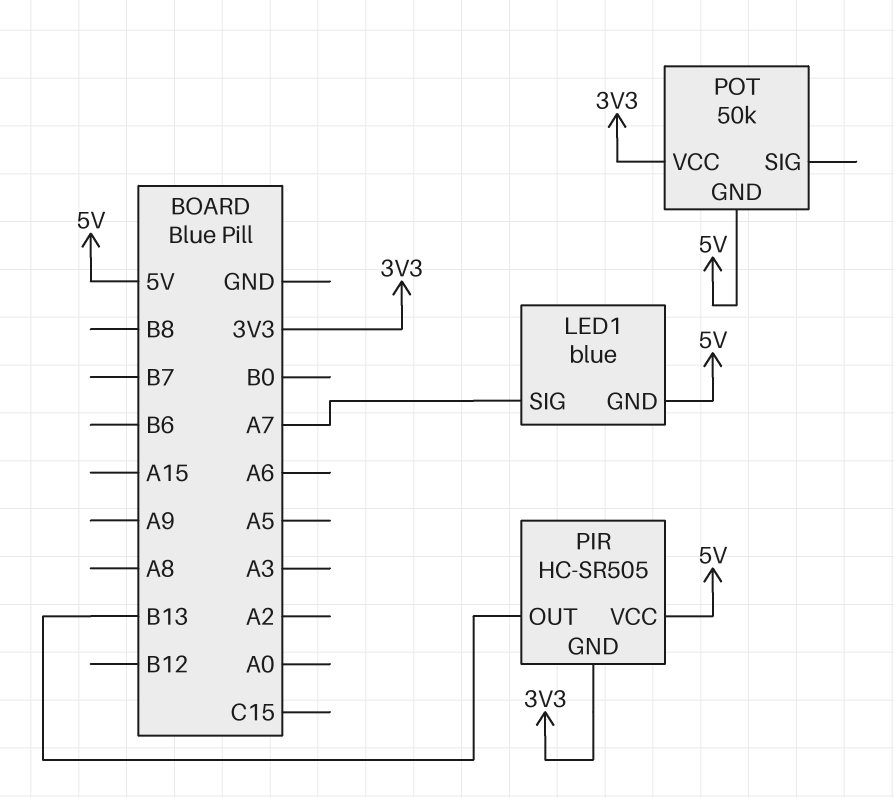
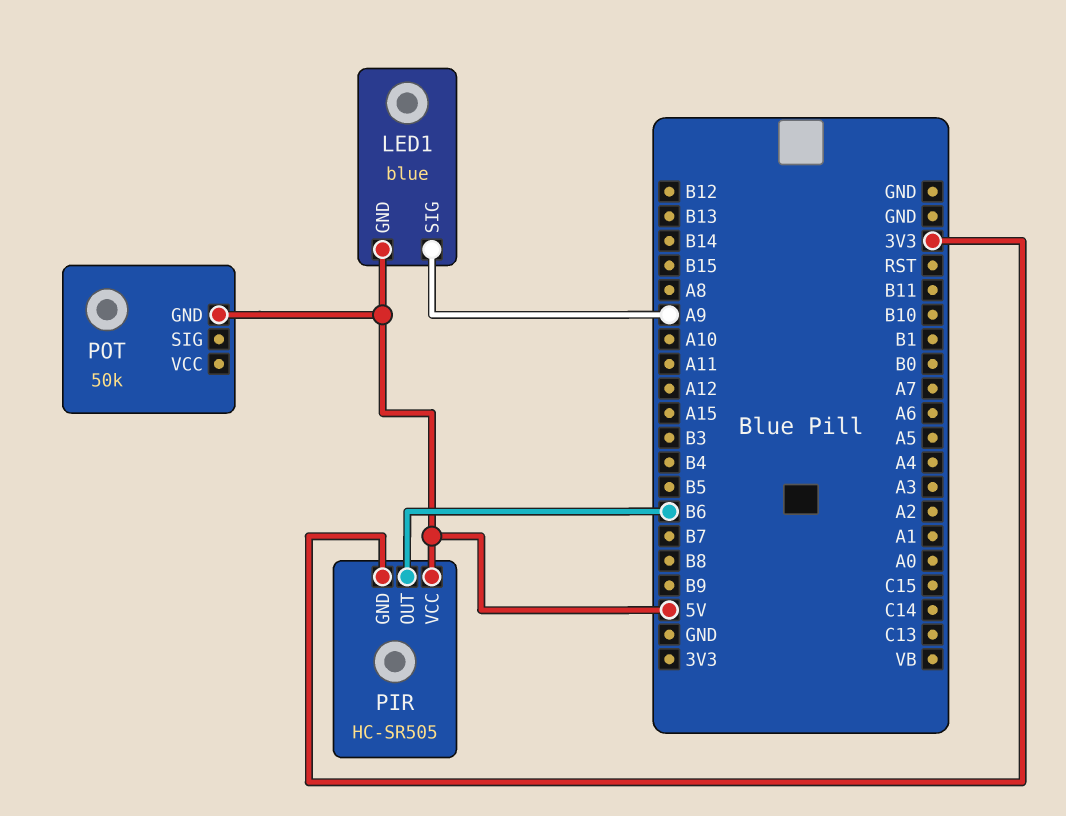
LED1 pin SIG: A7 -> A9
PIR pin OUT: B13 -> B6
POT pin VCC: 3V3 -> none

